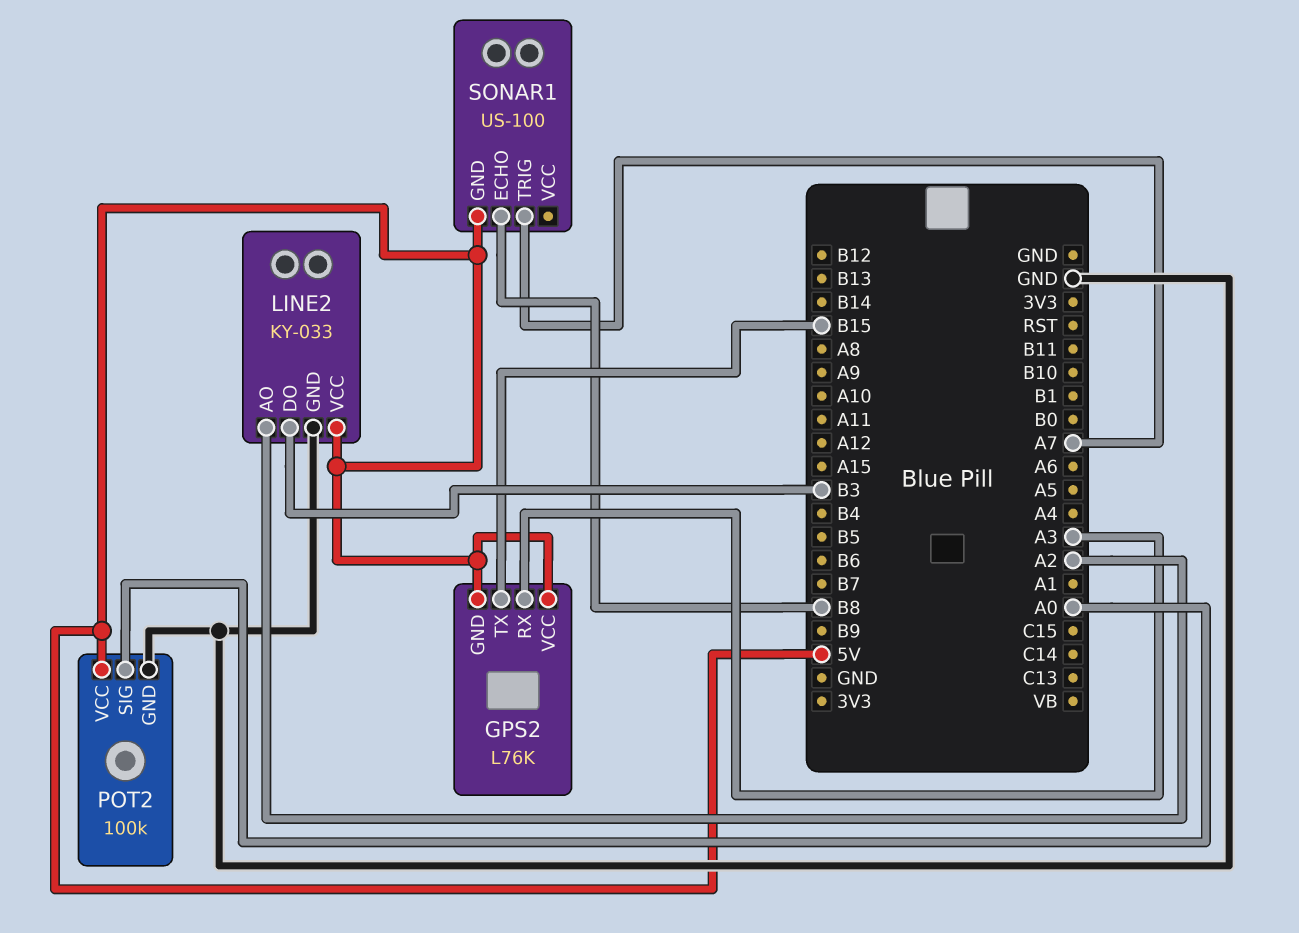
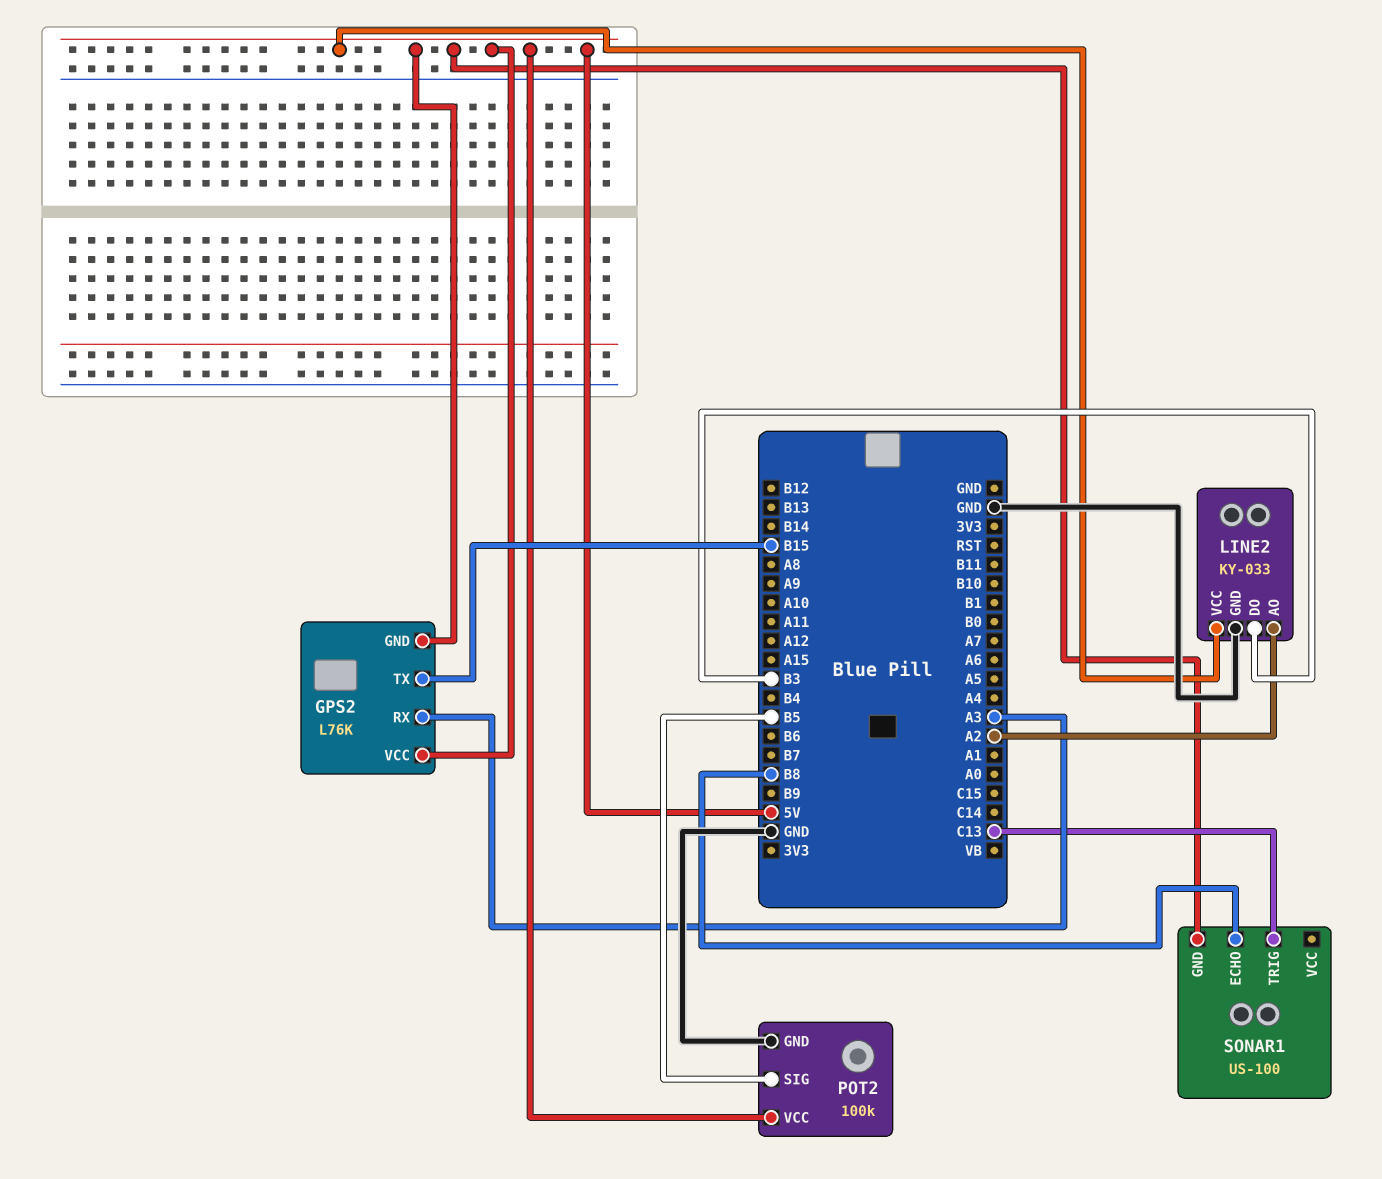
POT2 pin SIG: A0 -> B5
SONAR1 pin TRIG: A7 -> C13

